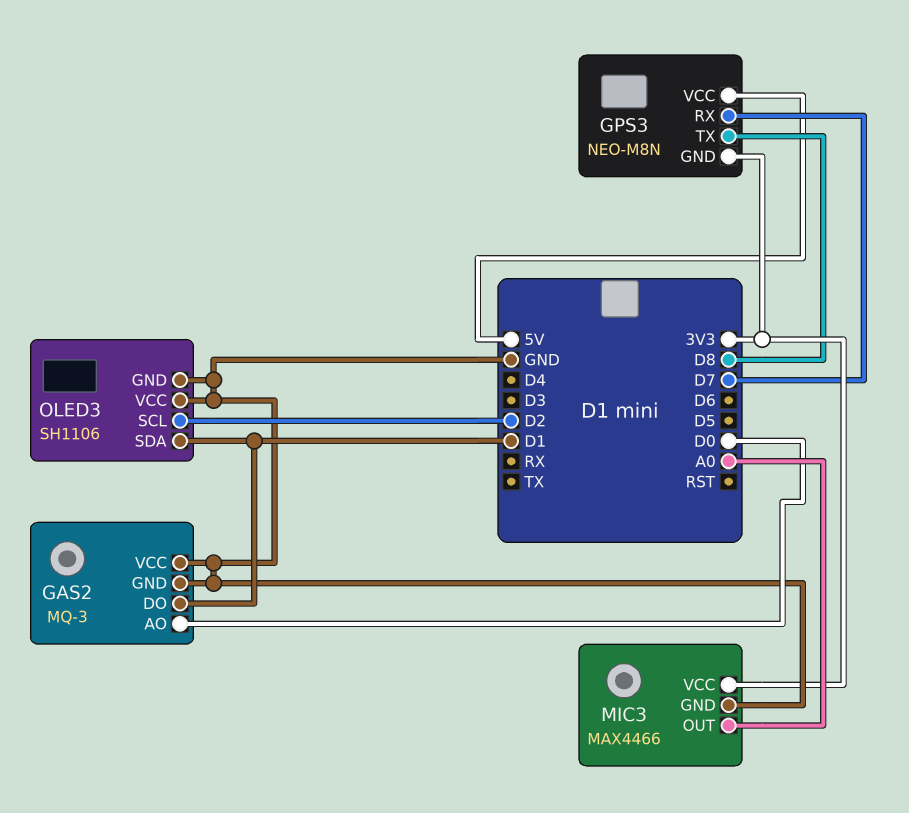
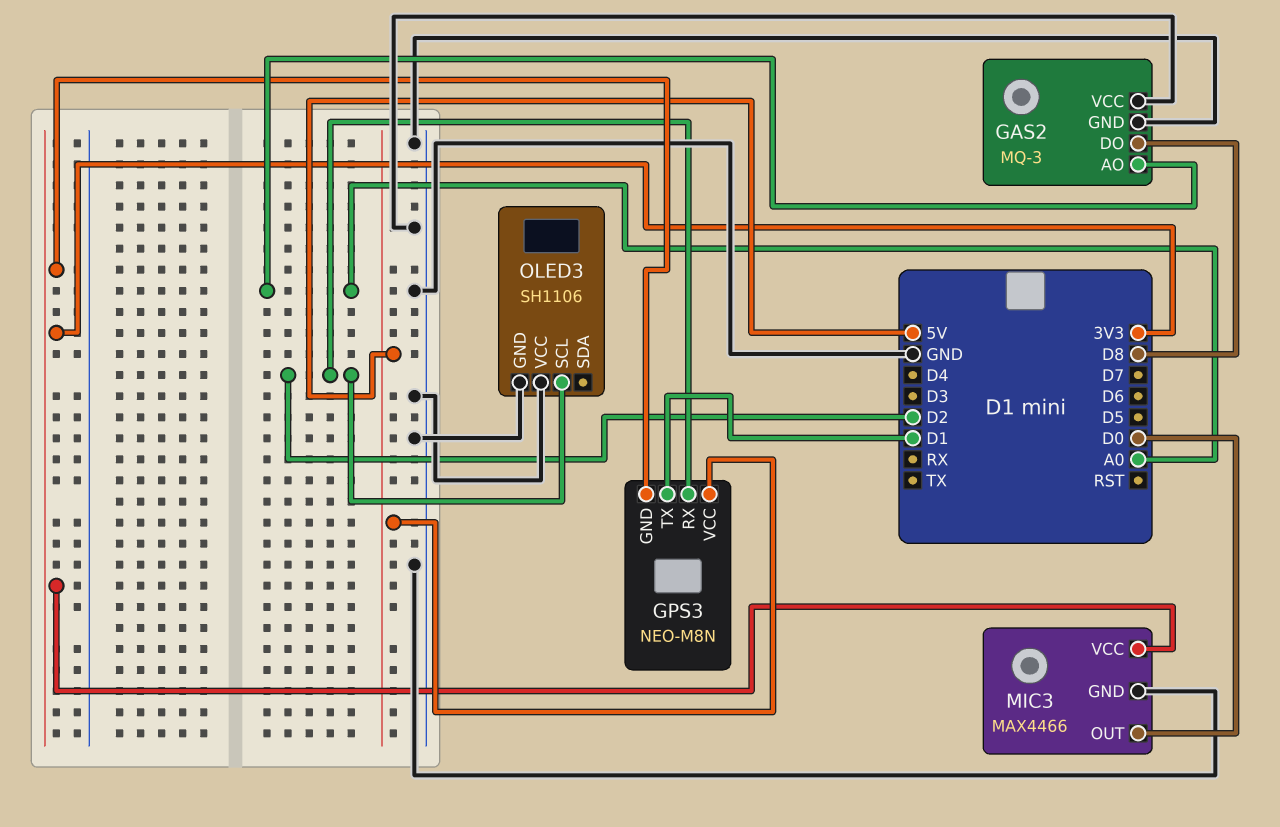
GAS2 pin AO: D0 -> A0
GAS2 pin DO: D1 -> D8
GPS3 pin RX: D7 -> D2
GPS3 pin TX: D8 -> D1
MIC3 pin OUT: A0 -> D0
OLED3 pin SDA: D1 -> none

